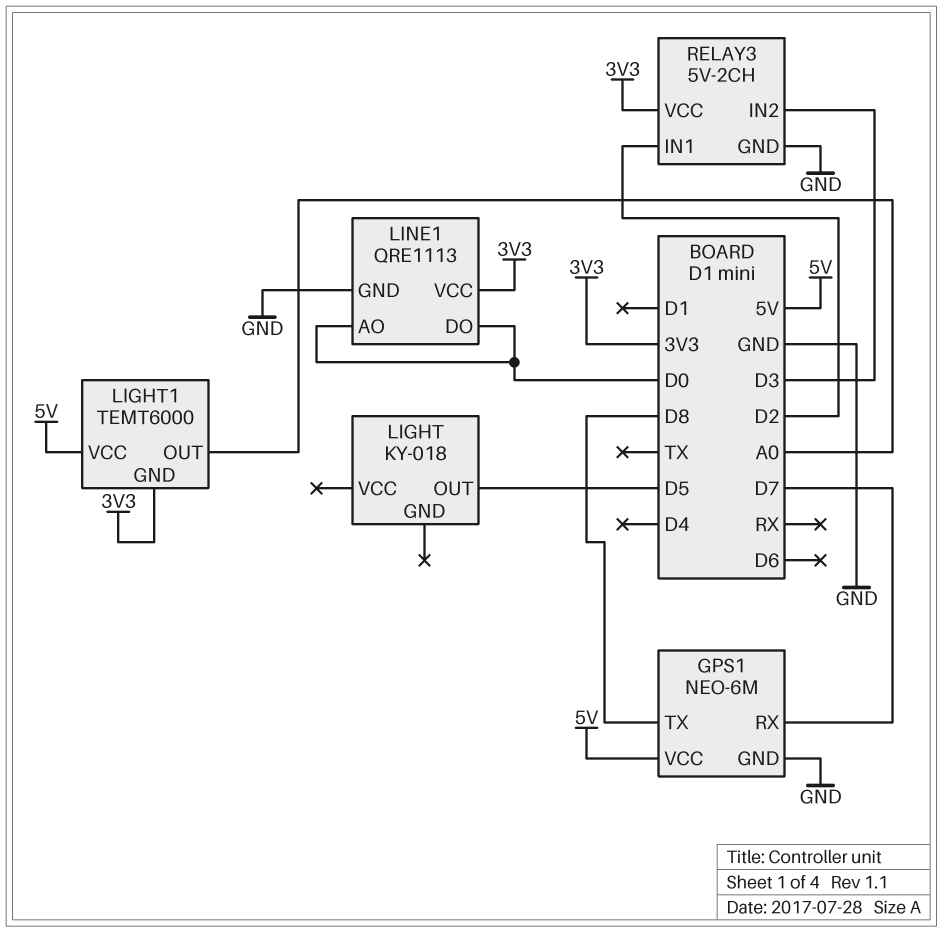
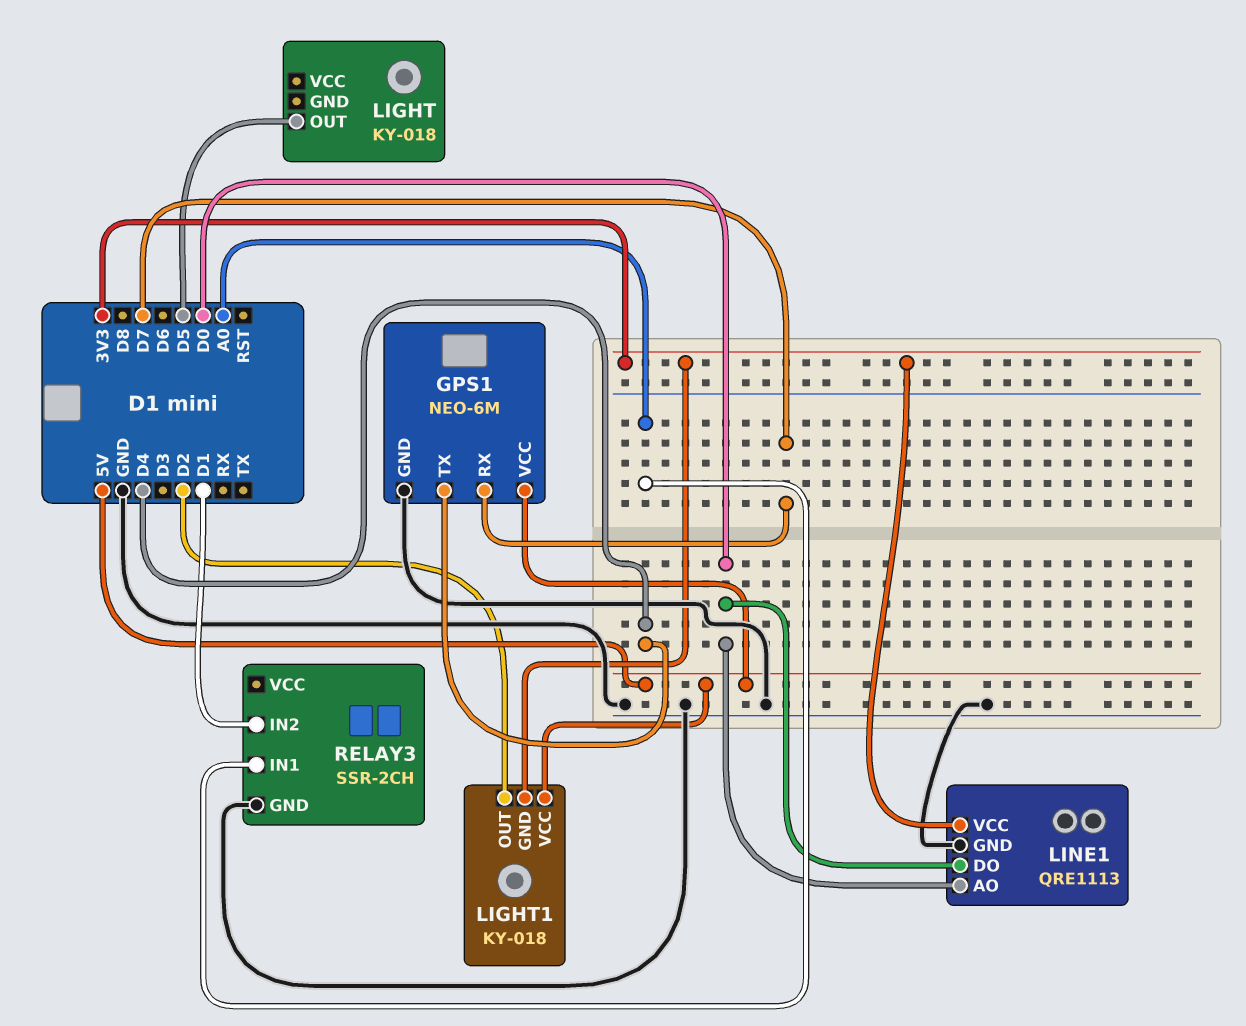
GPS1 pin TX: D8 -> D4
LIGHT1: TEMT6000 -> KY-018
LIGHT1 pin OUT: A0 -> D2
RELAY3: 5V-2CH -> SSR-2CH
RELAY3 pin IN1: D2 -> A0
RELAY3 pin IN2: D3 -> D1
RELAY3 pin VCC: 3V3 -> none

